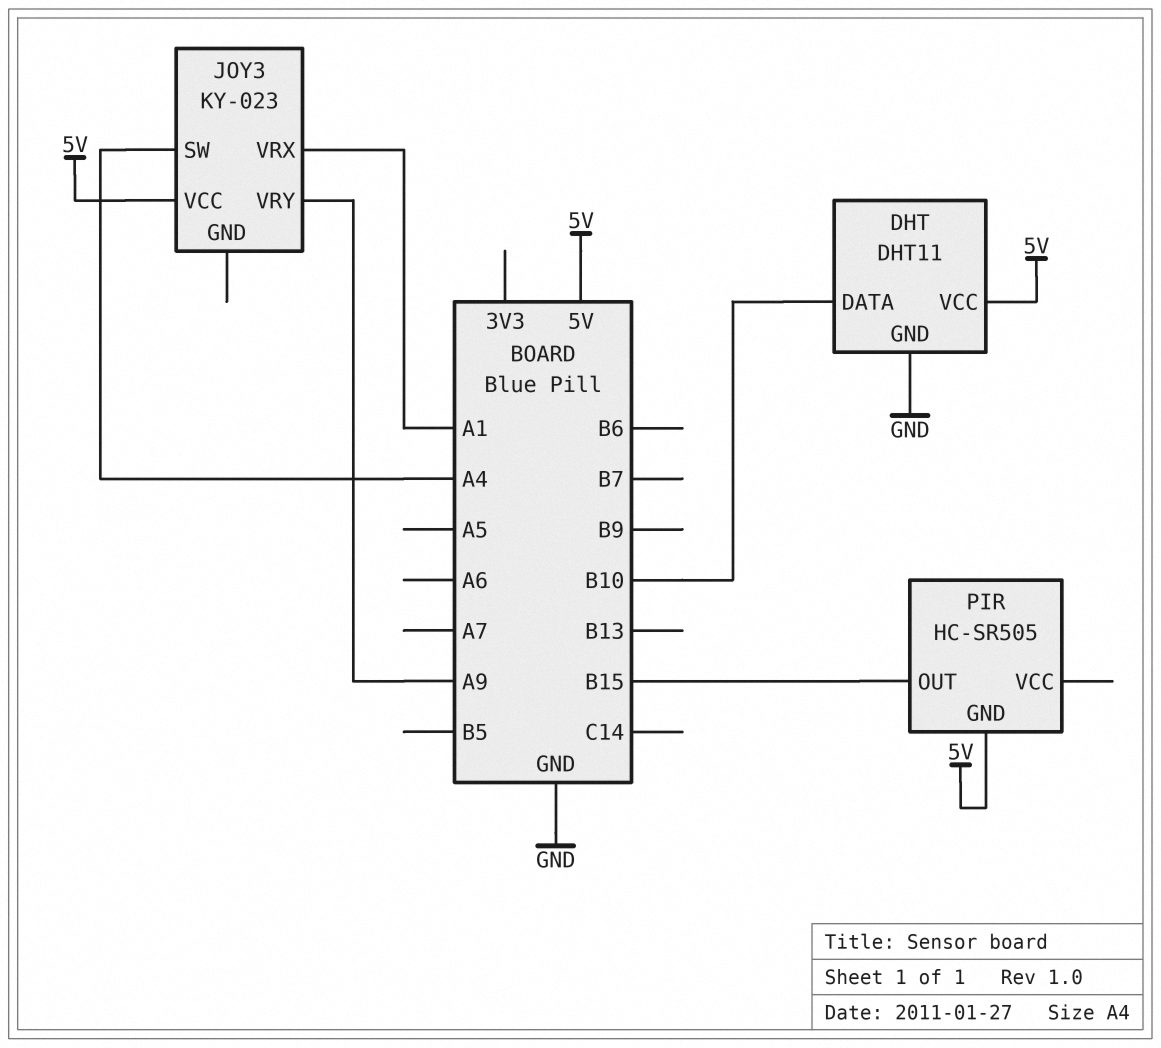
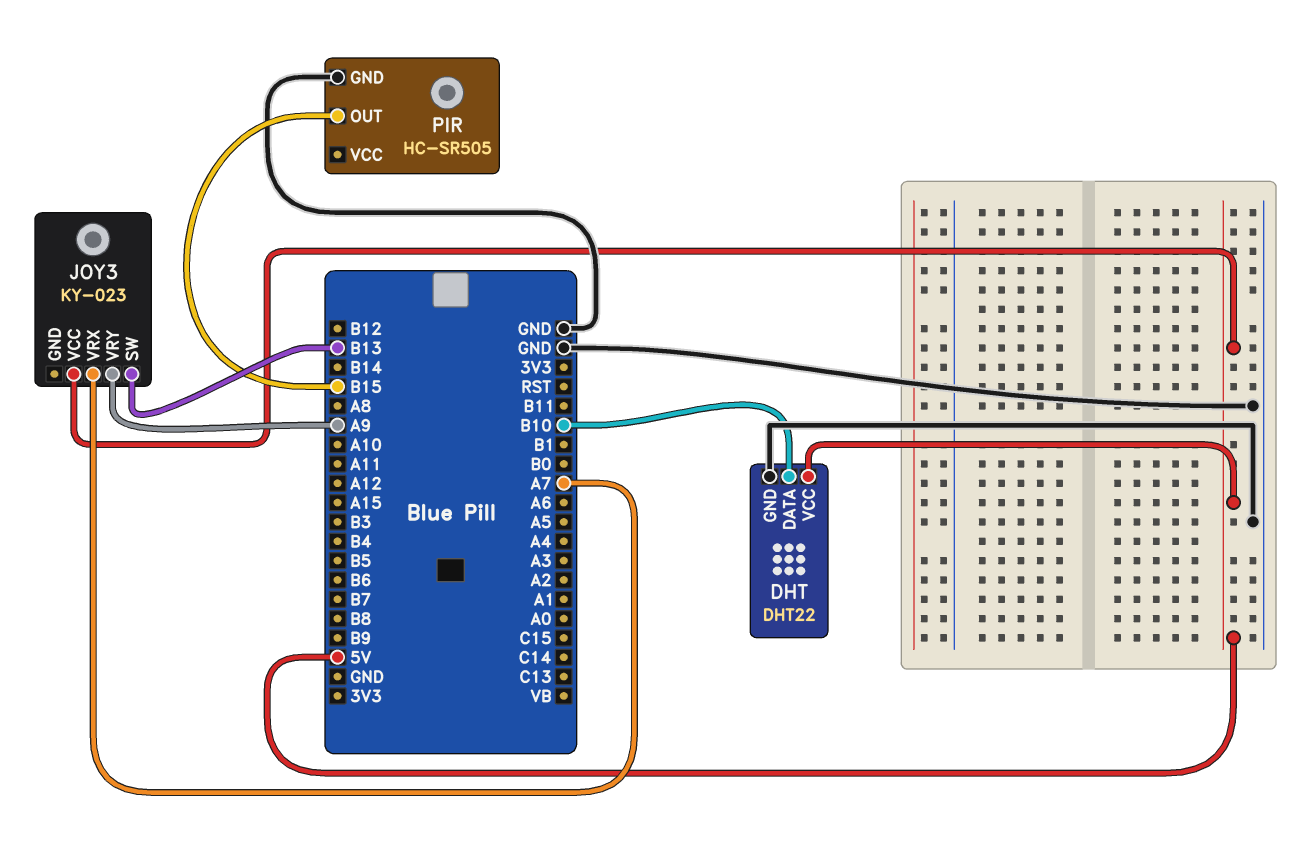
DHT: DHT11 -> DHT22
JOY3 pin SW: A4 -> B13
JOY3 pin VRX: A1 -> A7
PIR pin GND: 5V -> GND

